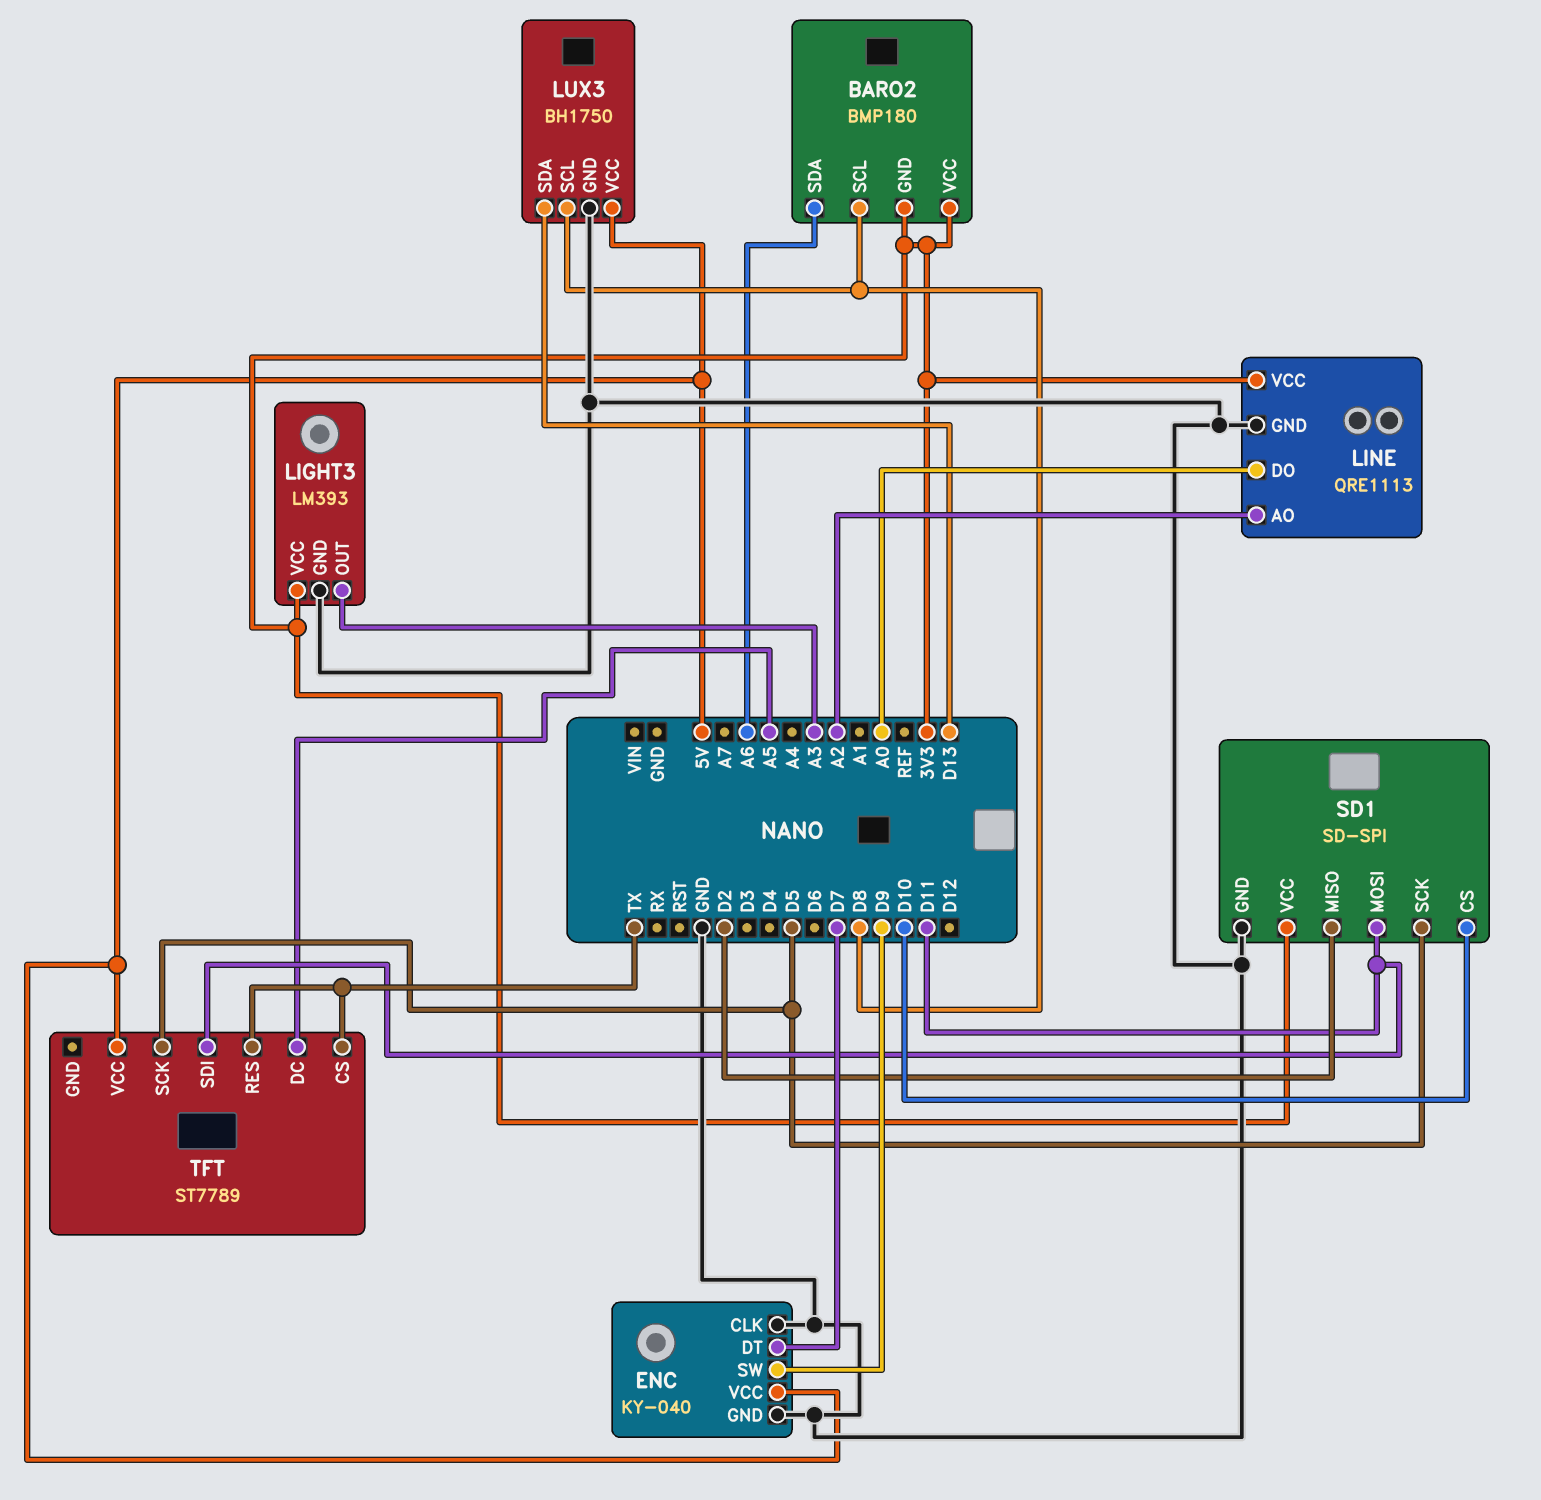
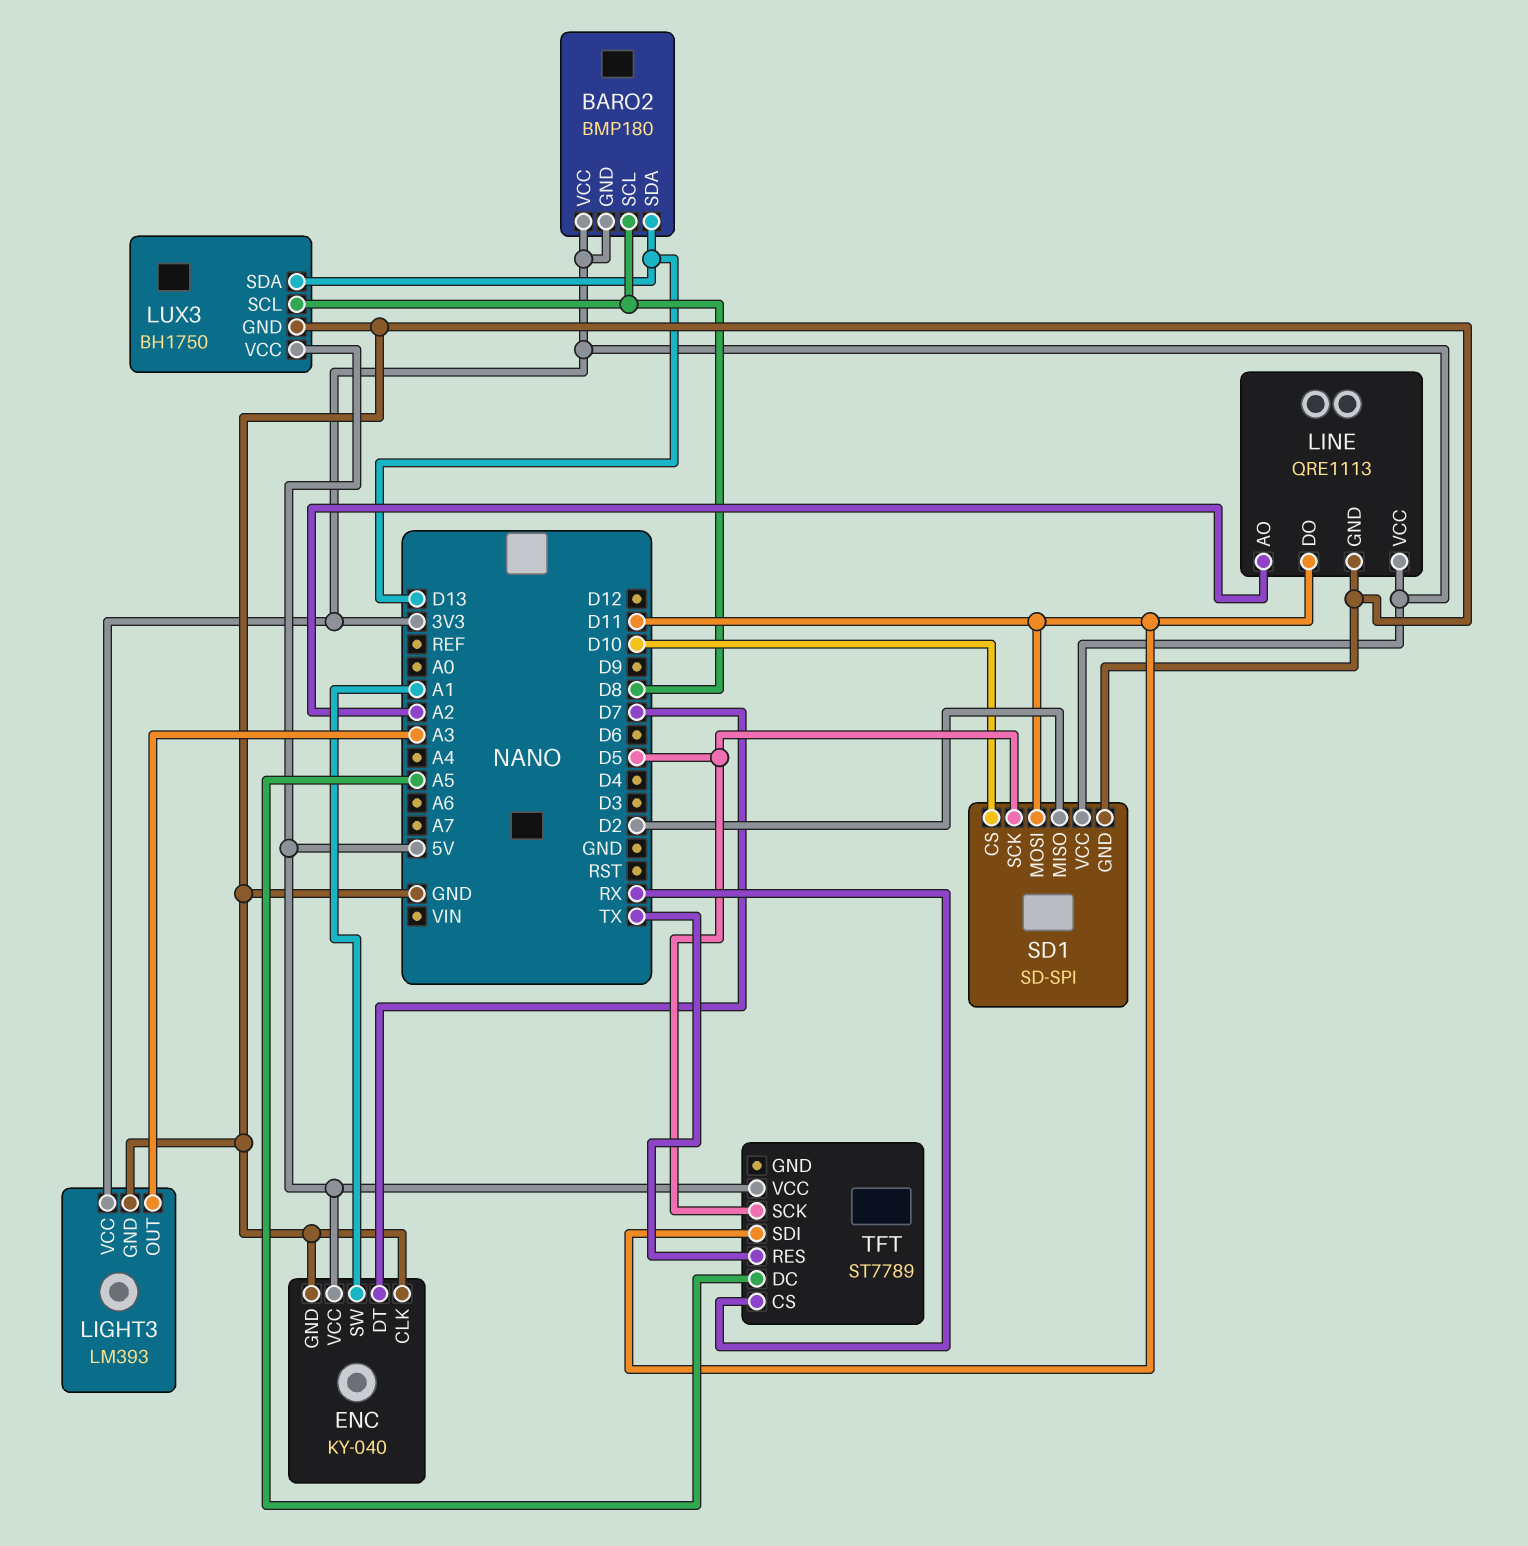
BARO2 pin SDA: A6 -> D13
ENC pin SW: D9 -> A1
LINE pin DO: A0 -> D11
TFT pin CS: TX -> RX

